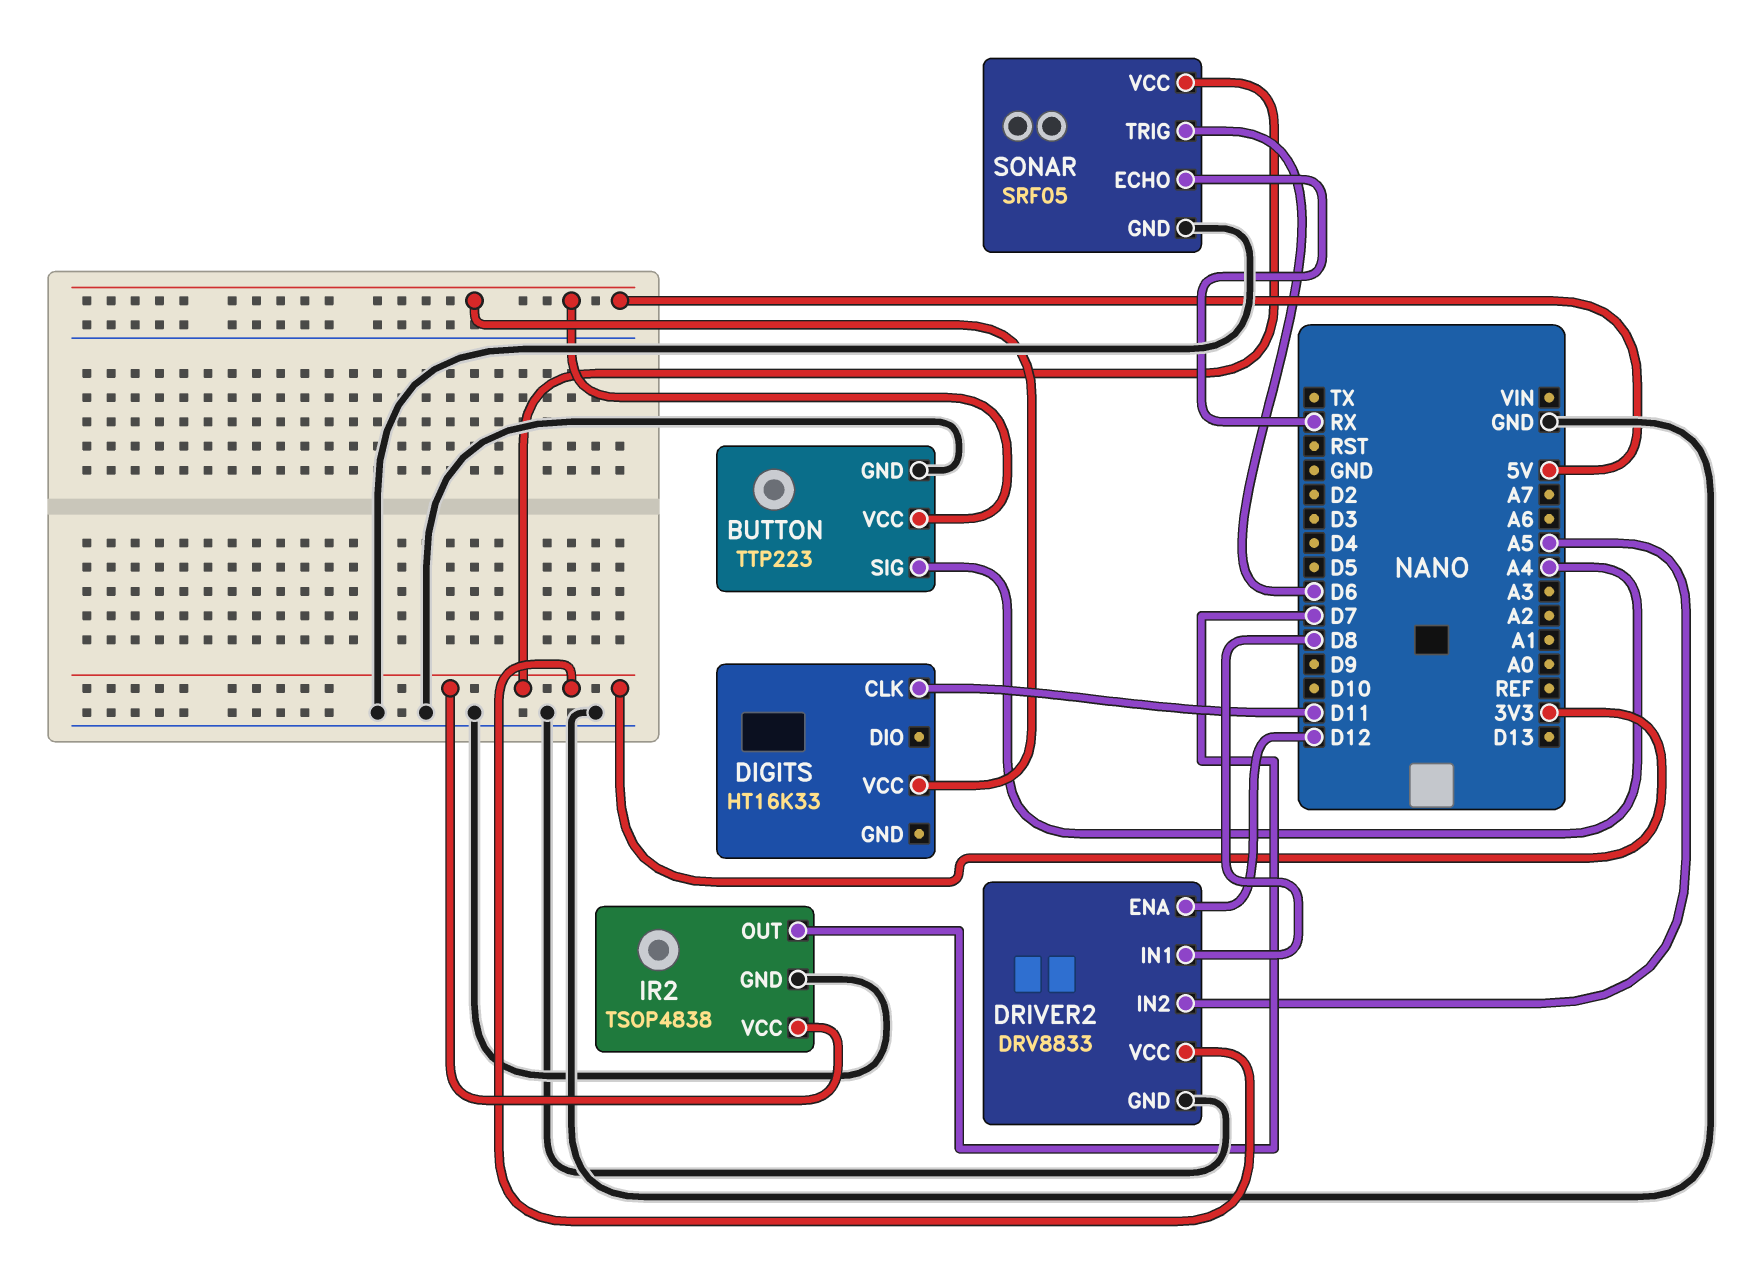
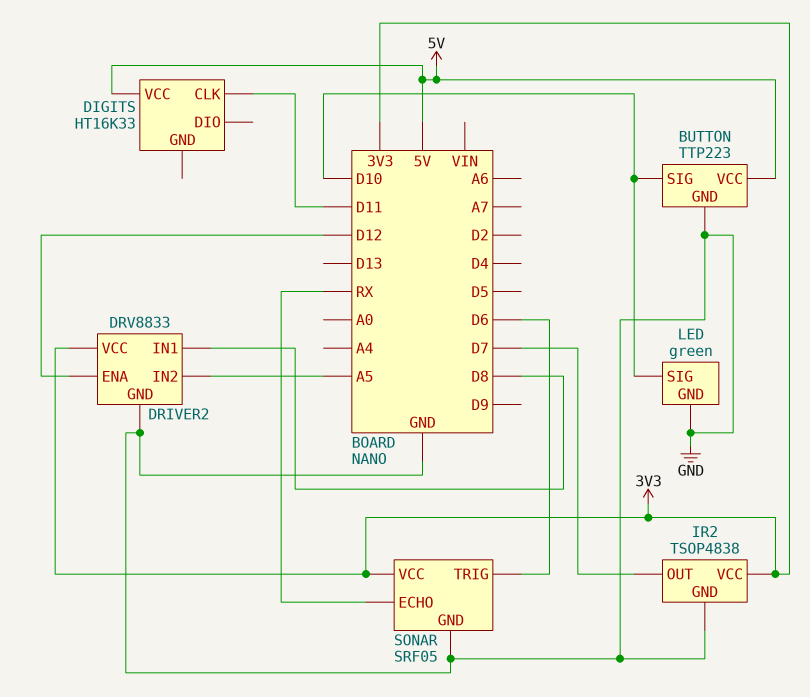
BUTTON pin SIG: A4 -> D10
LED: none -> green
LED pin GND: none -> GND
LED pin SIG: none -> D10

